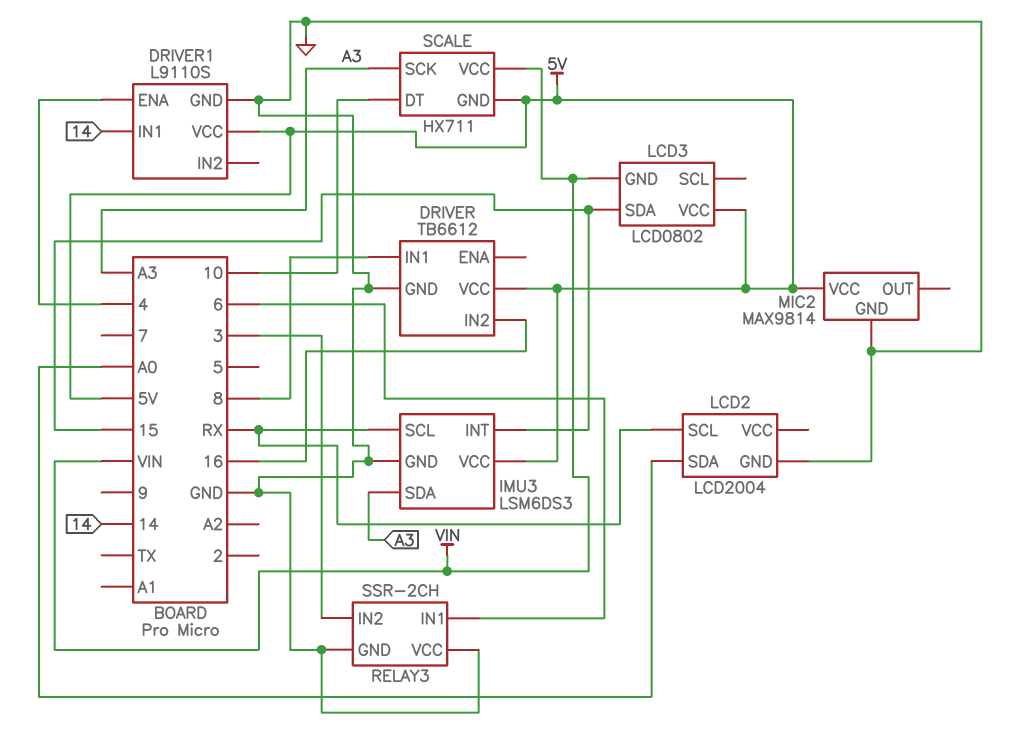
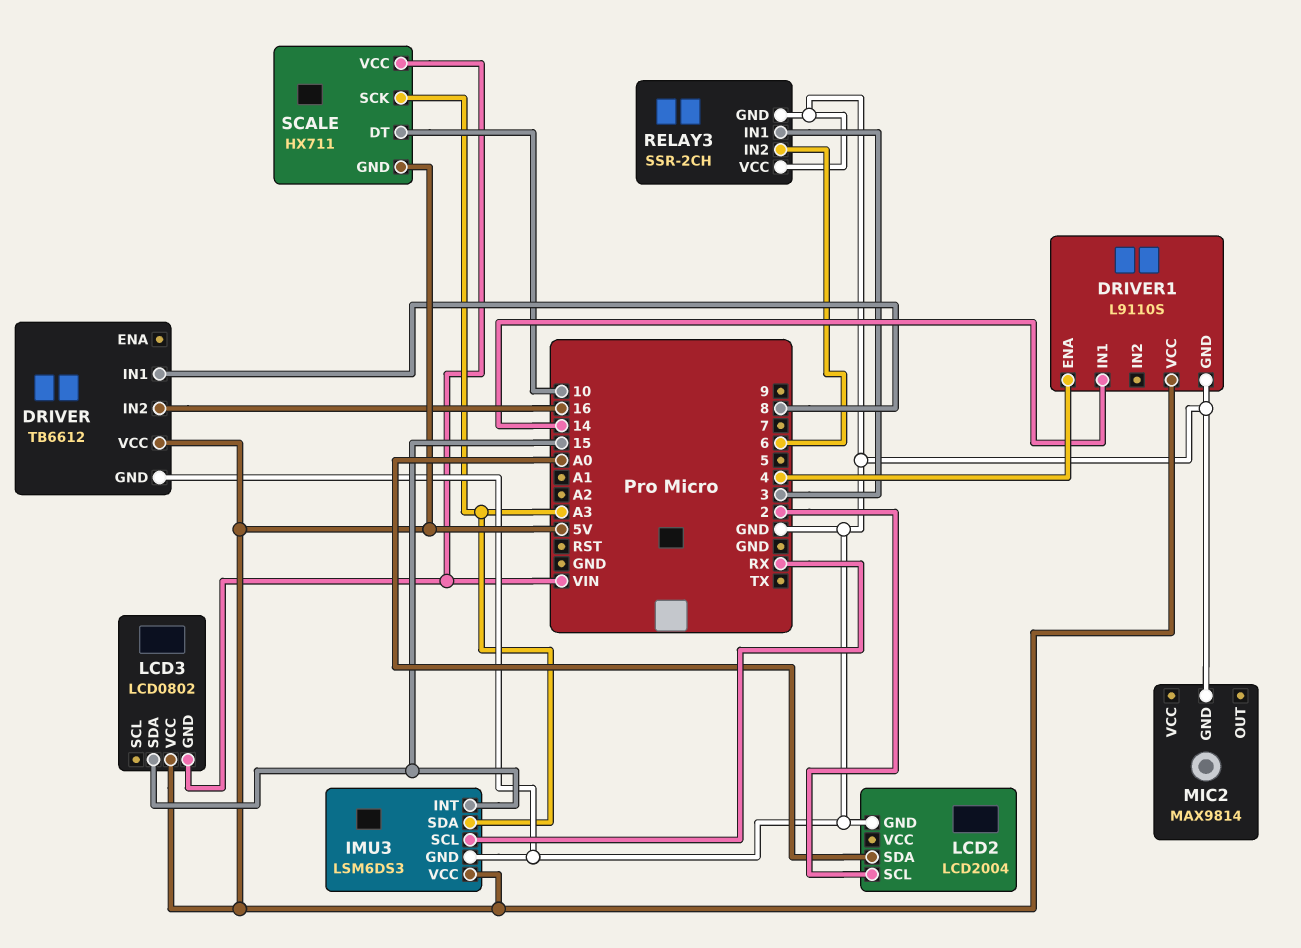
LCD2 pin SCL: RX -> 2
MIC2 pin VCC: 5V -> none
RELAY3 pin IN1: 6 -> 3
RELAY3 pin IN2: 3 -> 6

